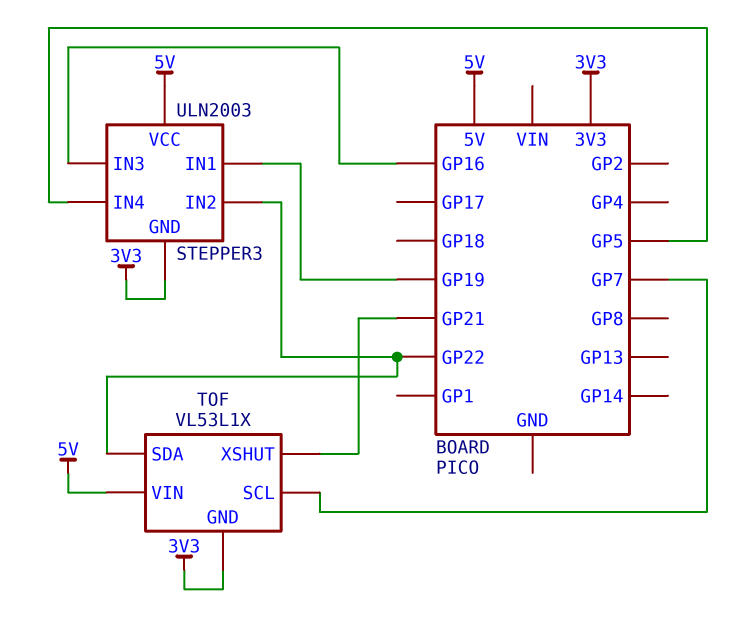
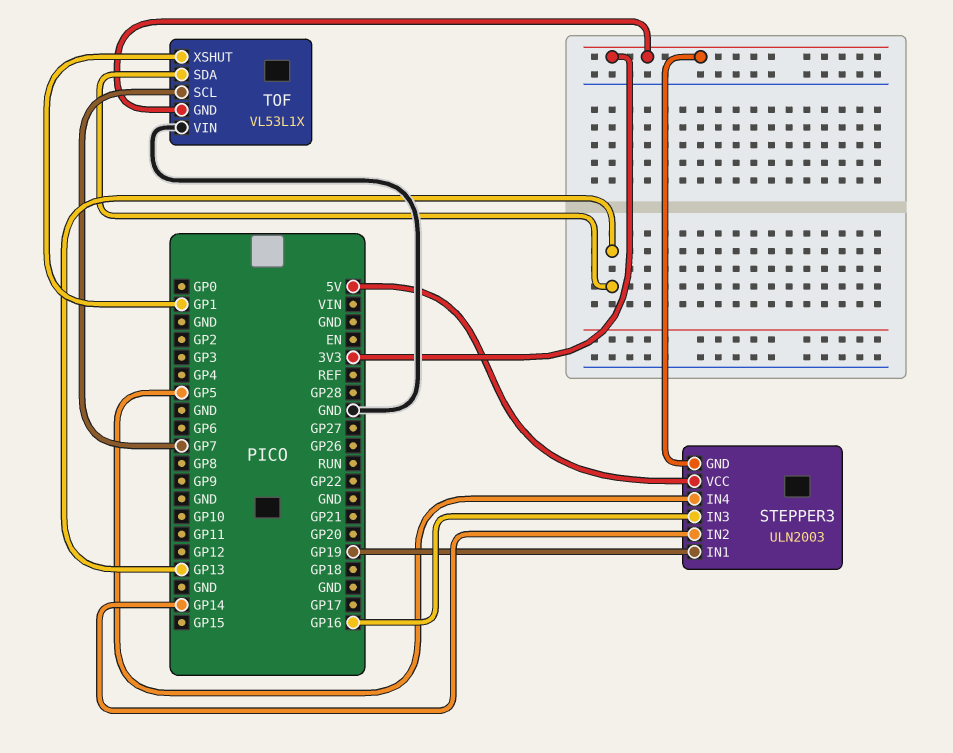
STEPPER3 pin IN2: GP22 -> GP14
TOF pin SDA: GP22 -> GP13
TOF pin VIN: 5V -> GND
TOF pin XSHUT: GP21 -> GP1

